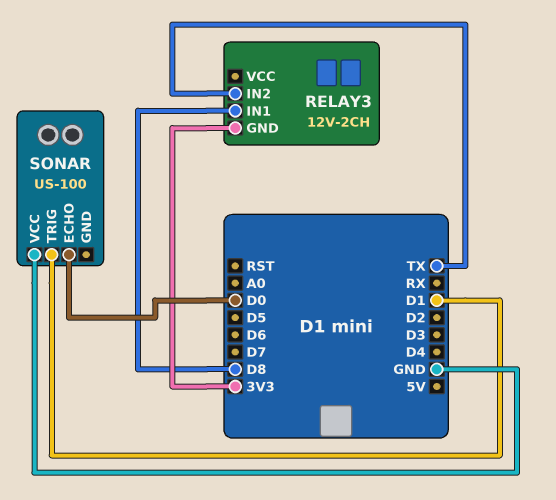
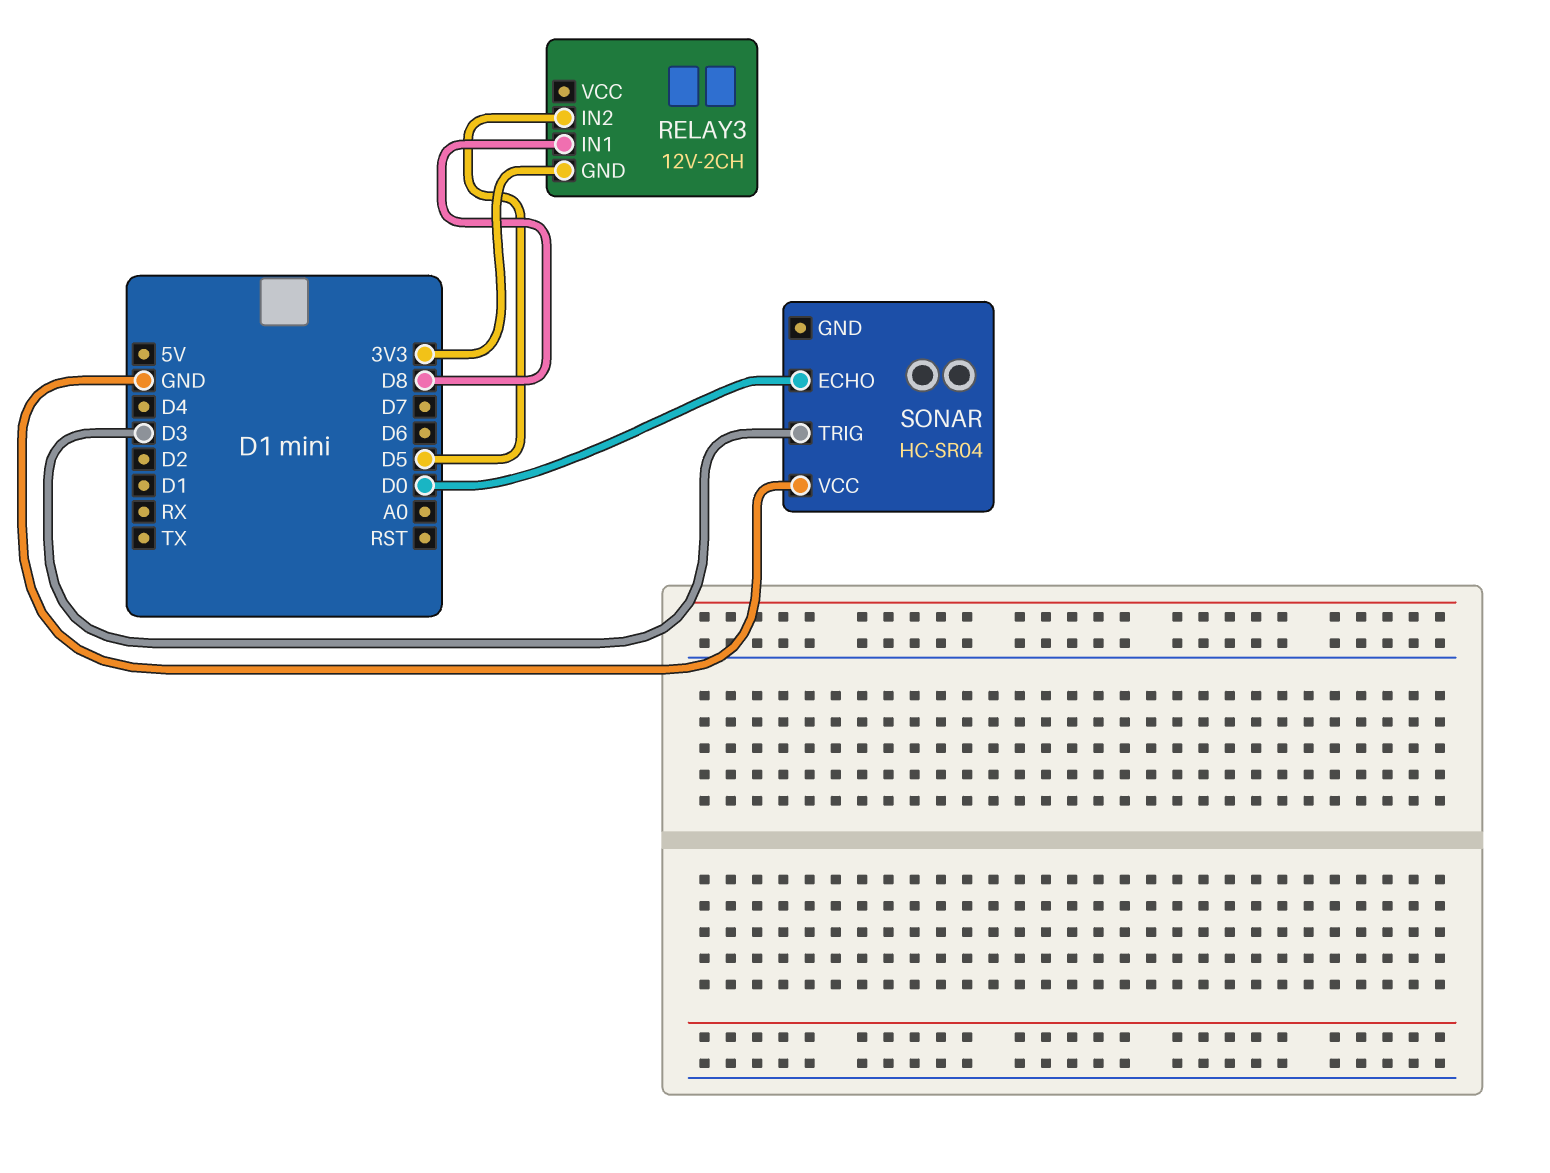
RELAY3 pin IN2: TX -> D5
SONAR: US-100 -> HC-SR04
SONAR pin TRIG: D1 -> D3

